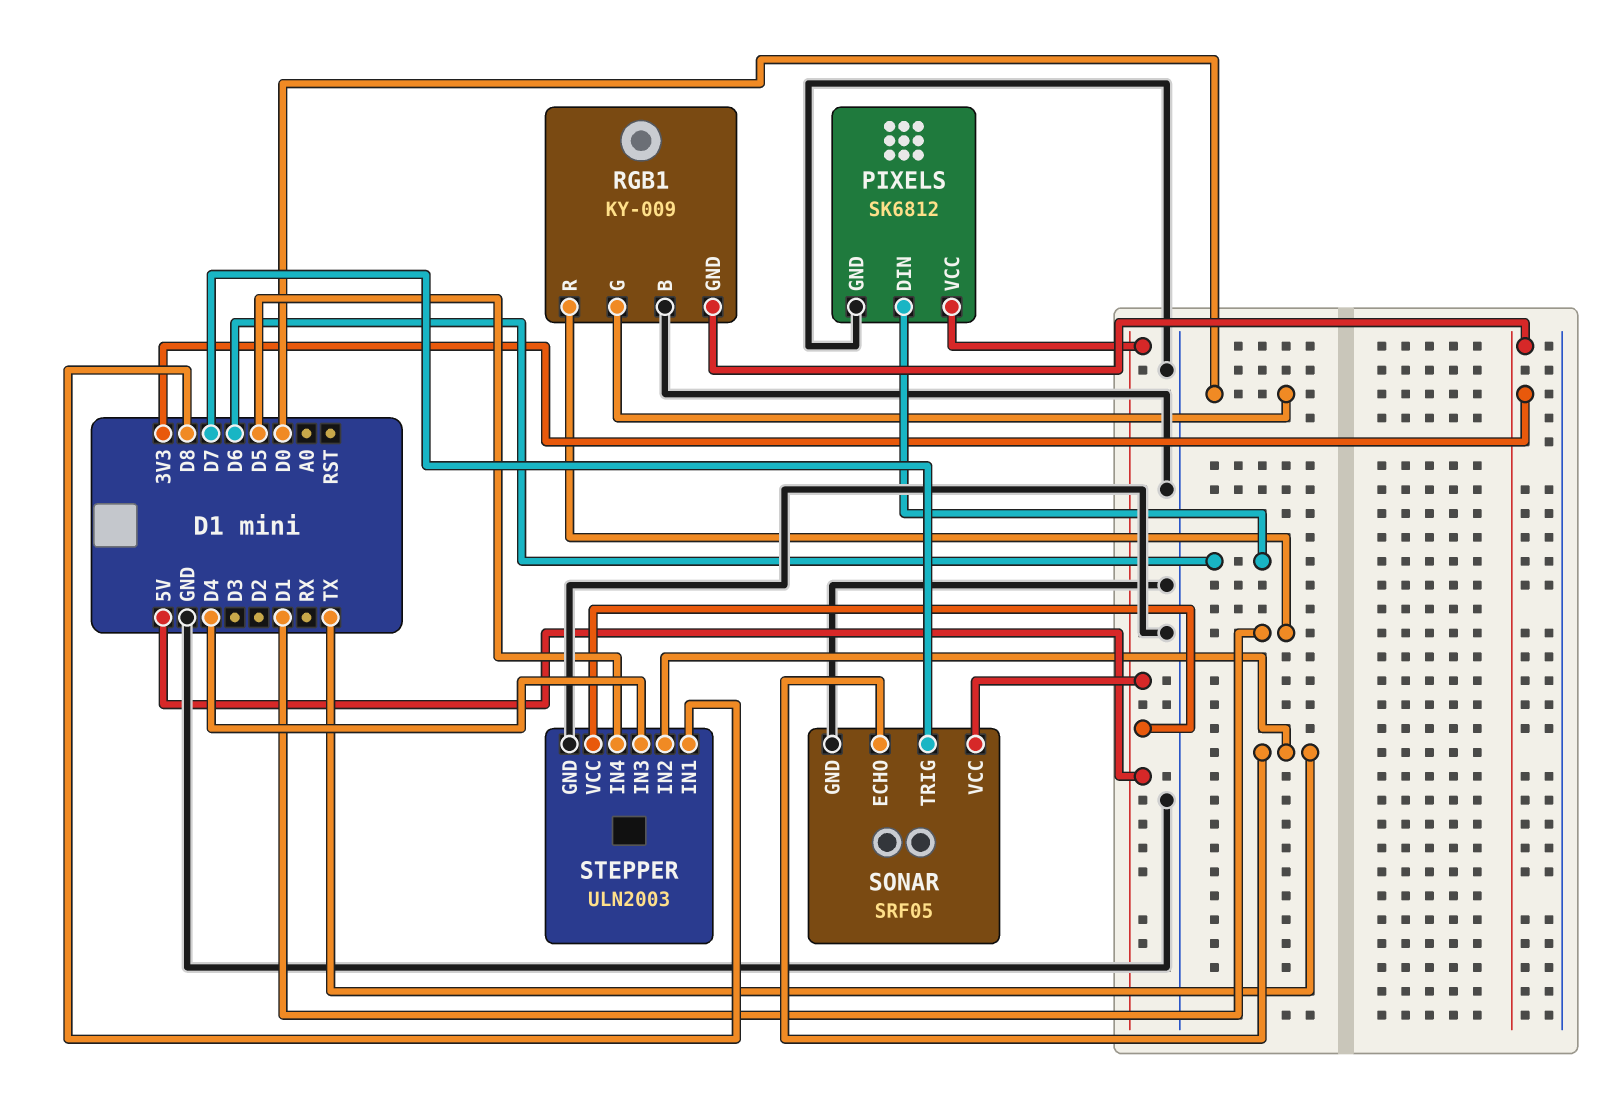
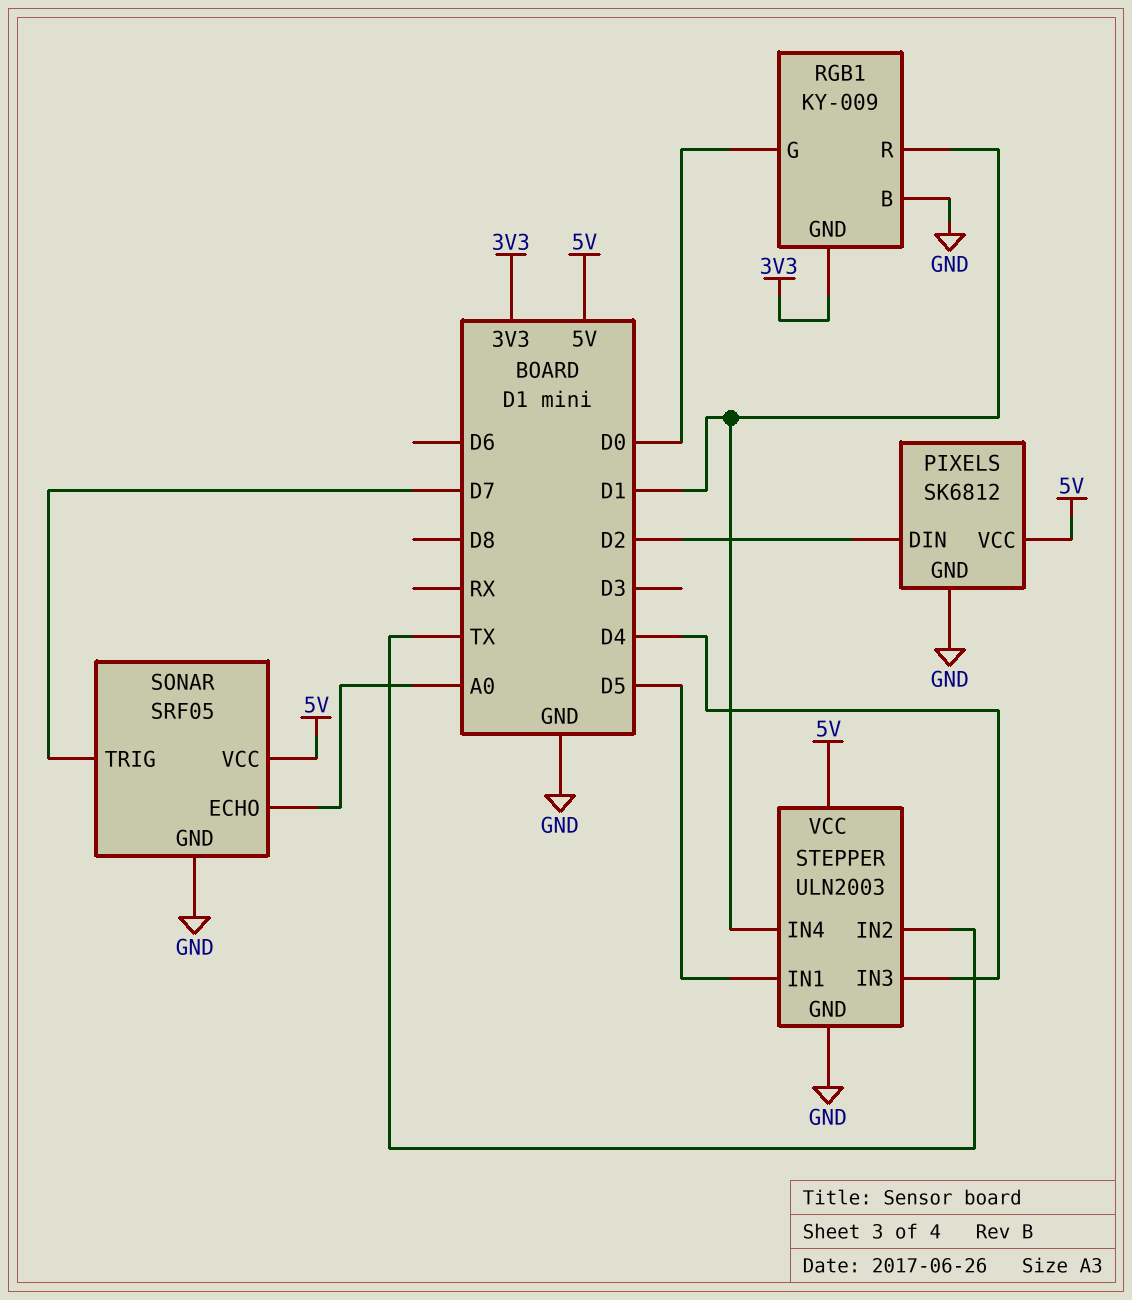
PIXELS pin DIN: D6 -> D2
SONAR pin ECHO: TX -> A0
STEPPER pin IN1: D8 -> D5
STEPPER pin IN4: D5 -> D1

